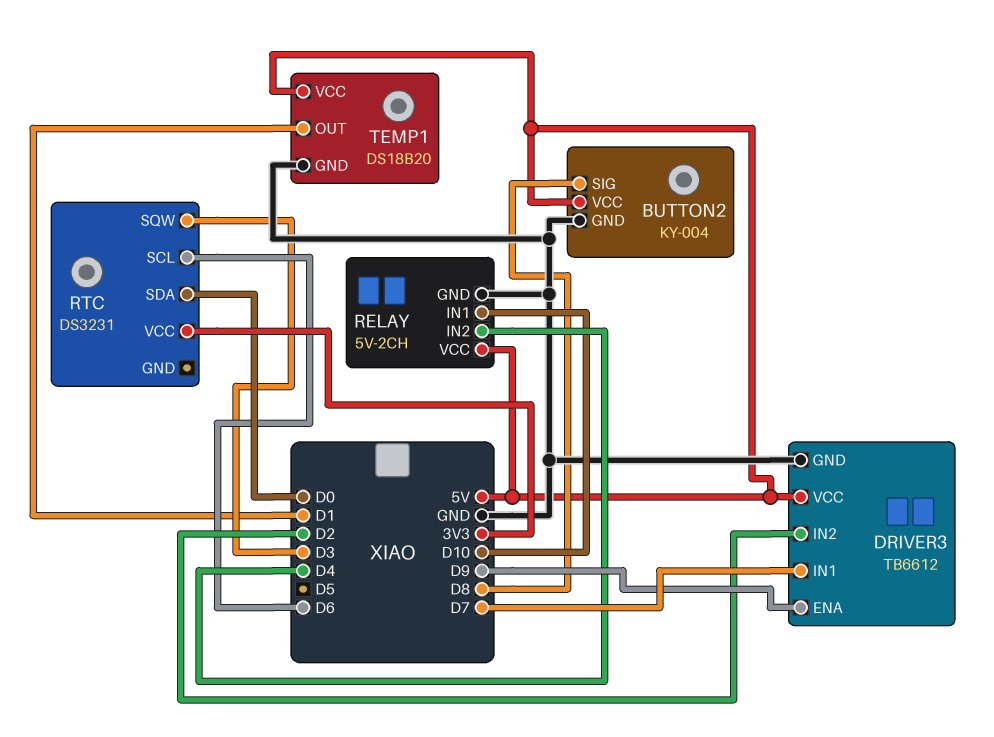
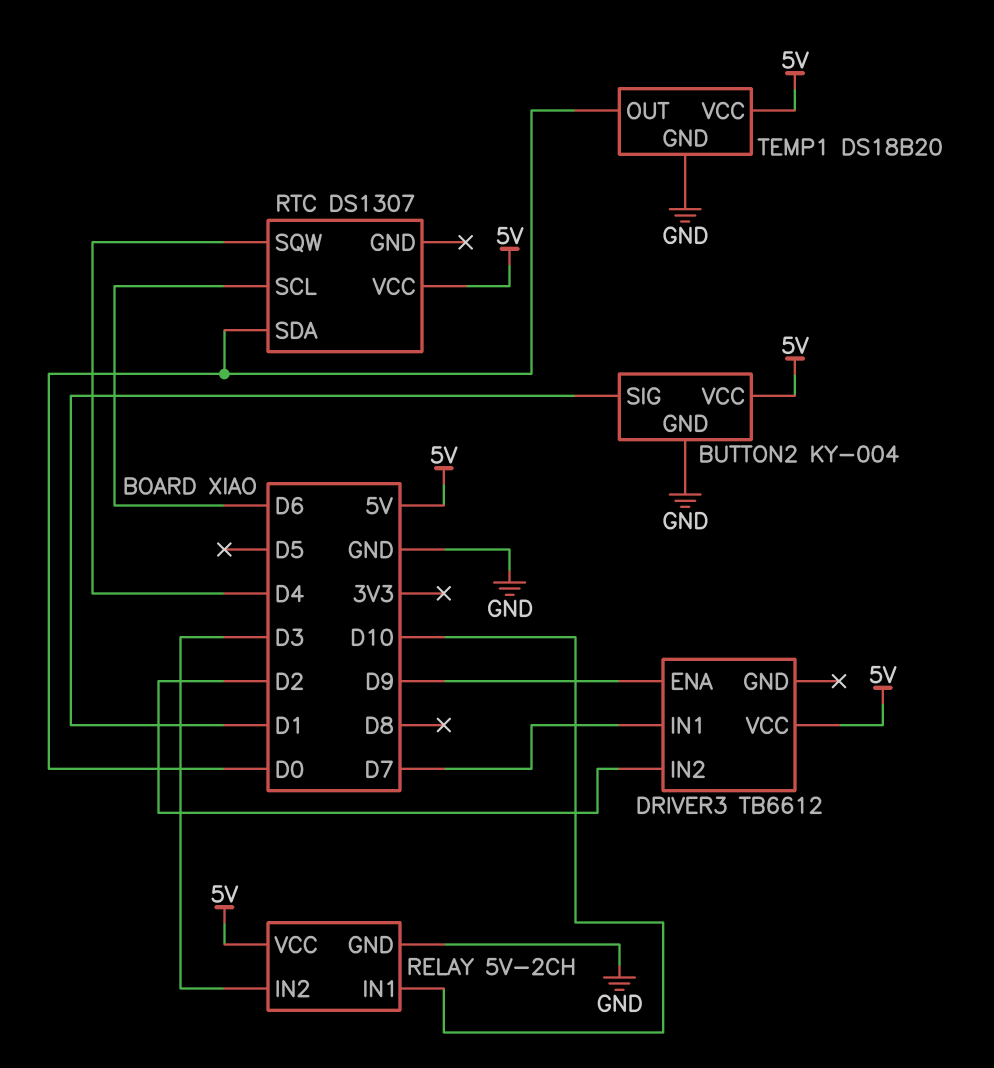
BUTTON2 pin SIG: D8 -> D1
DRIVER3 pin GND: GND -> none
RELAY pin IN2: D4 -> D3
RTC: DS3231 -> DS1307
RTC pin SQW: D3 -> D4
RTC pin VCC: 3V3 -> 5V
TEMP1 pin OUT: D1 -> D0

